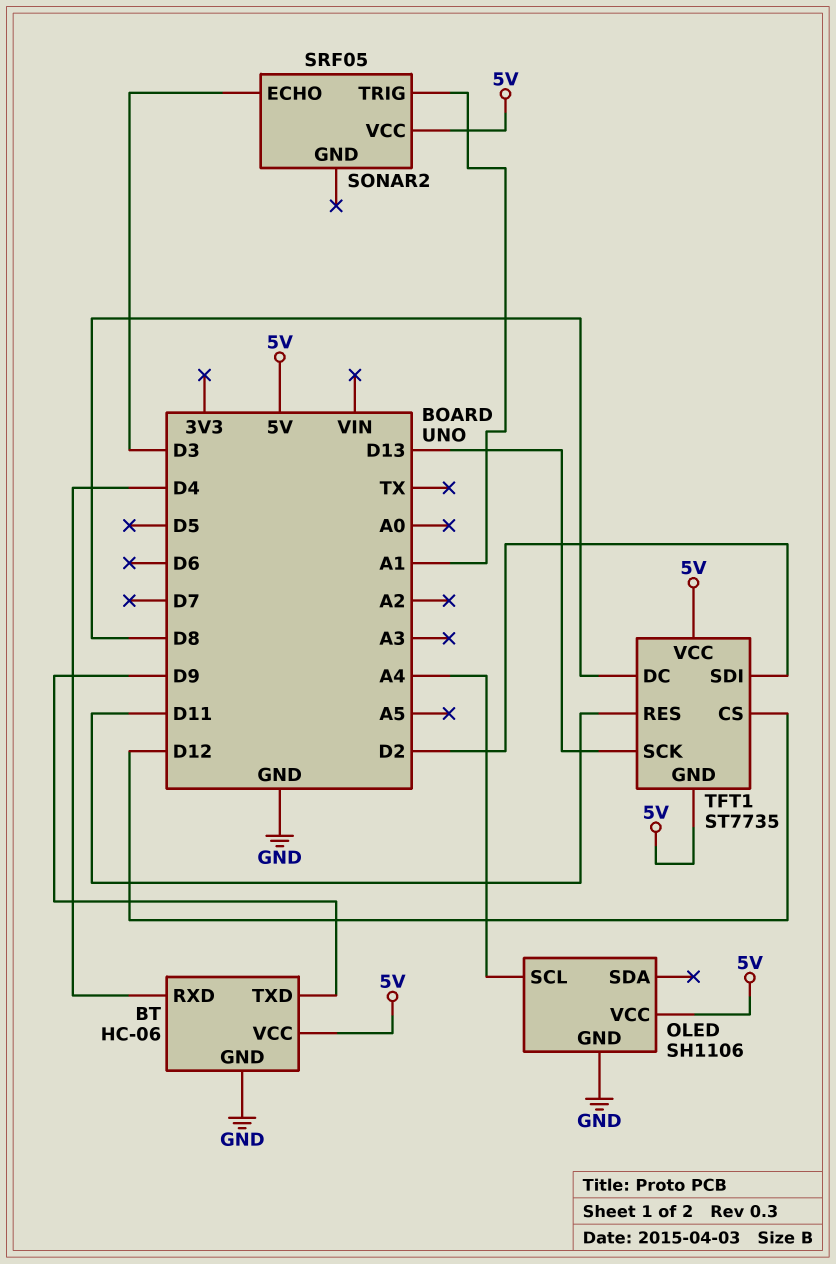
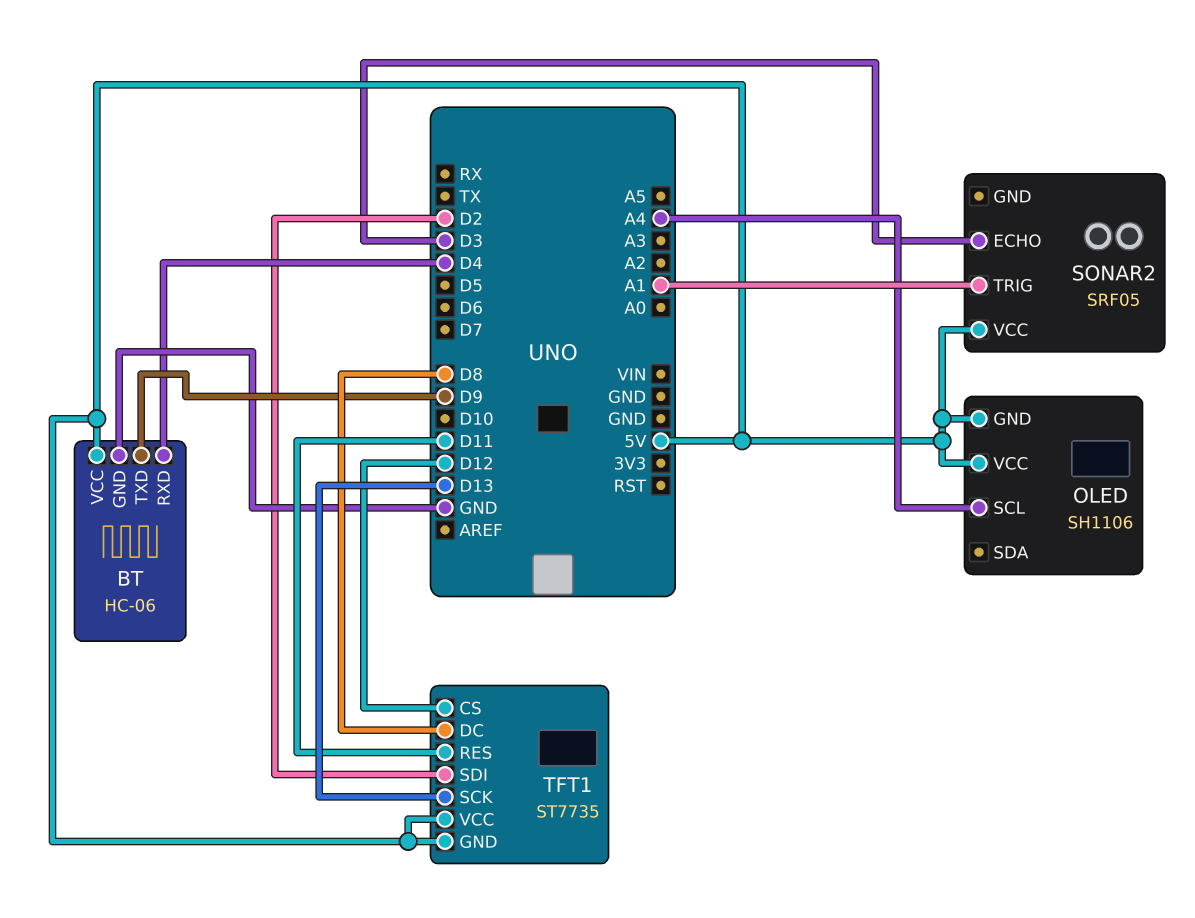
OLED pin GND: GND -> 5V

